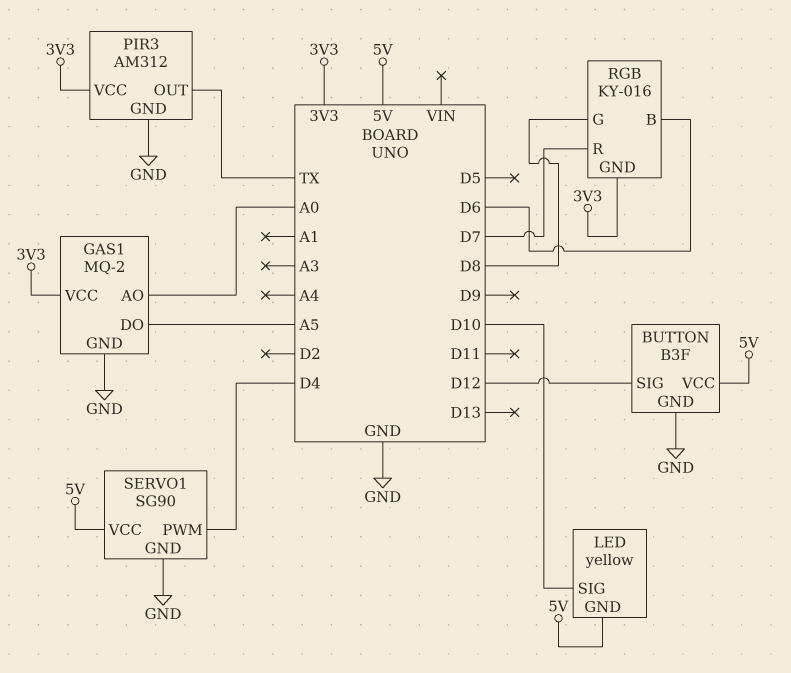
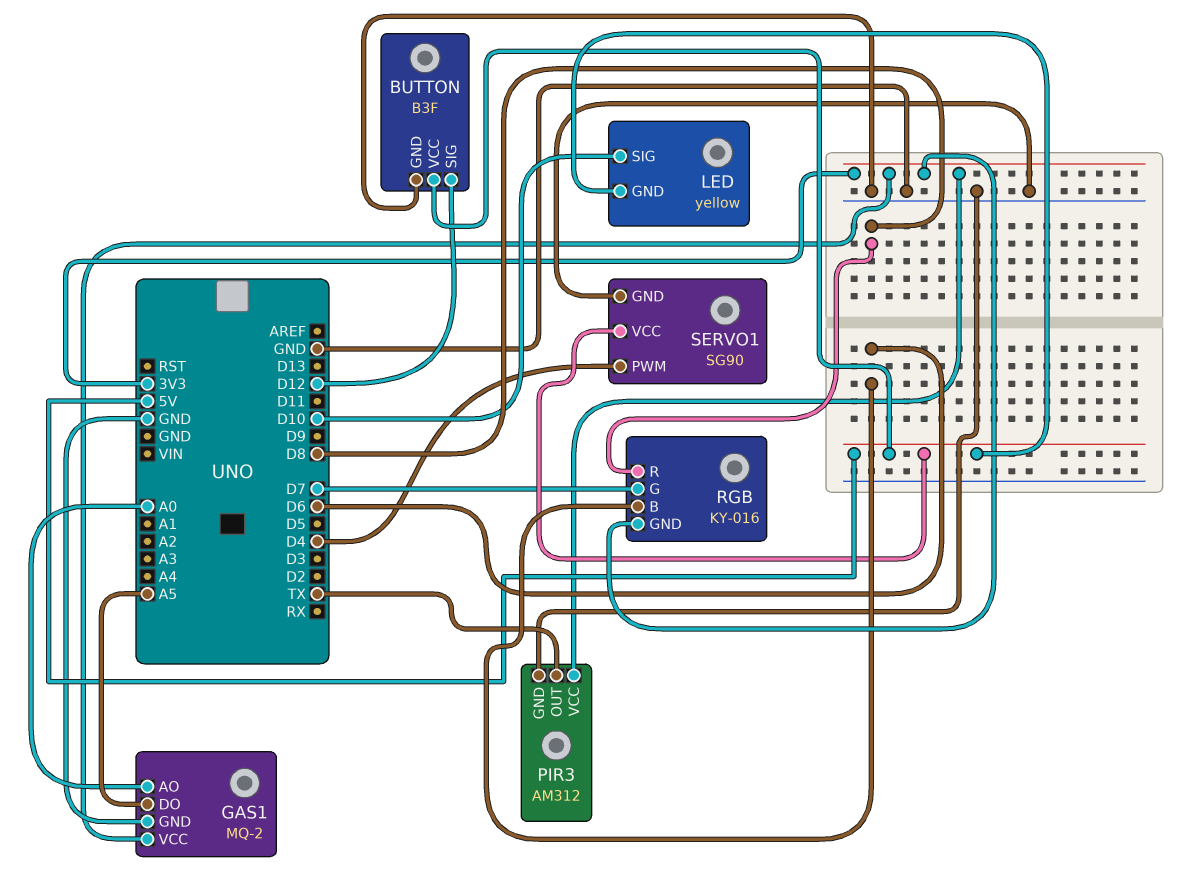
RGB pin G: D8 -> D7
RGB pin R: D7 -> D8

